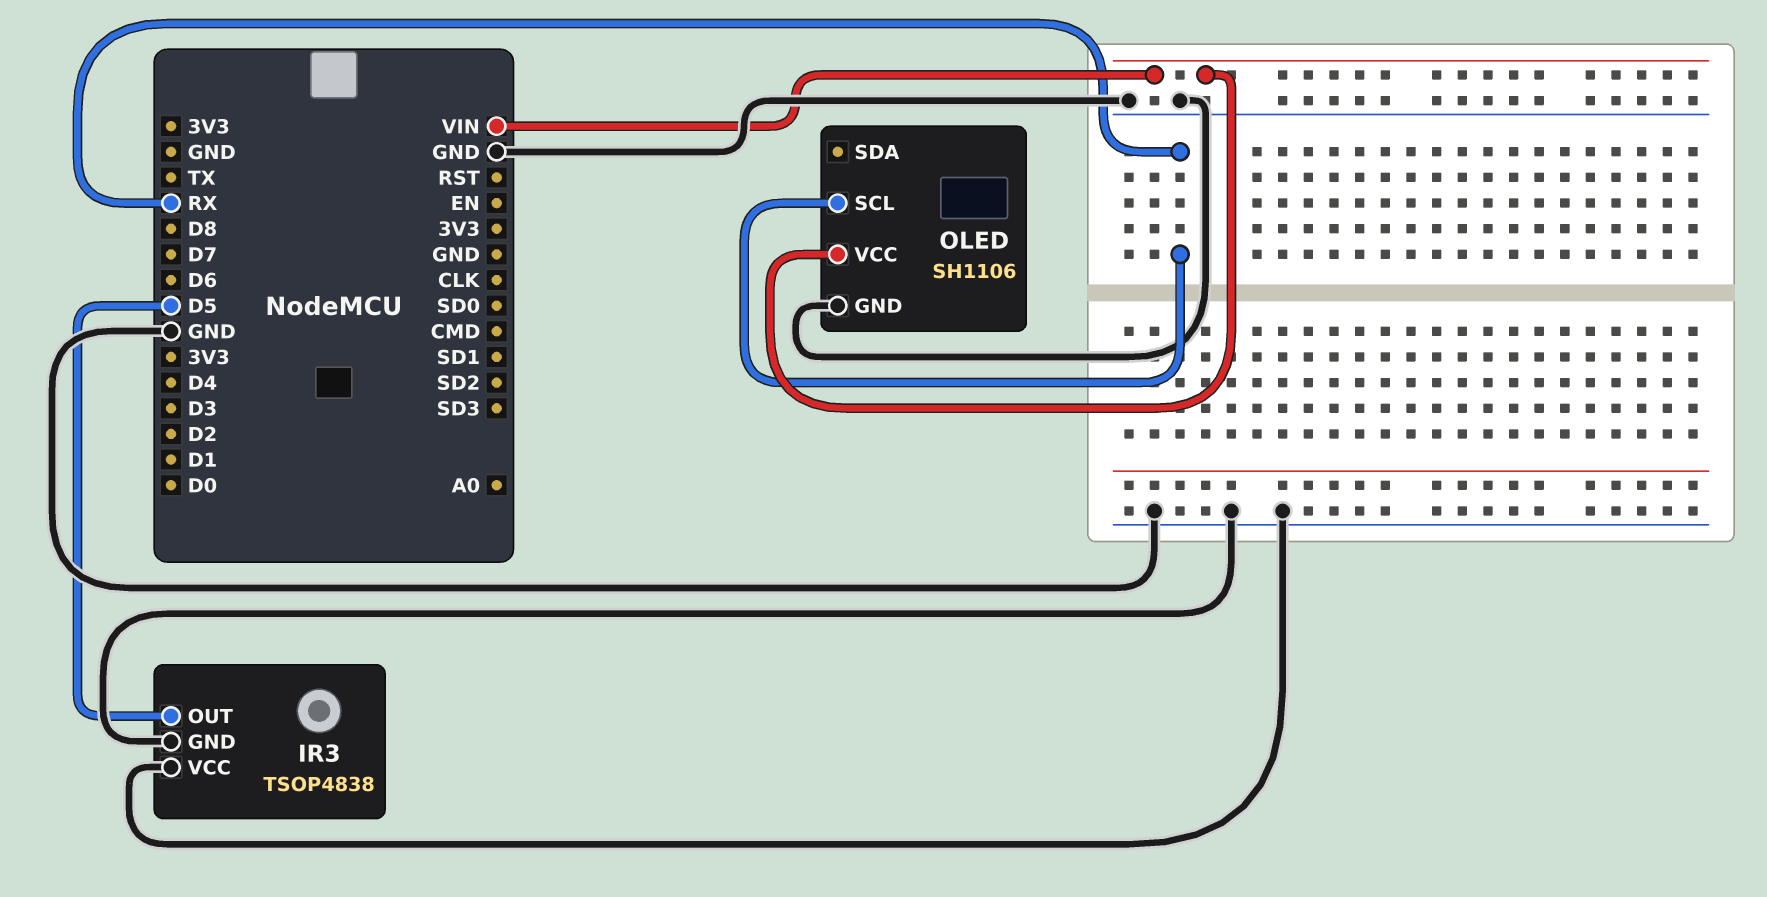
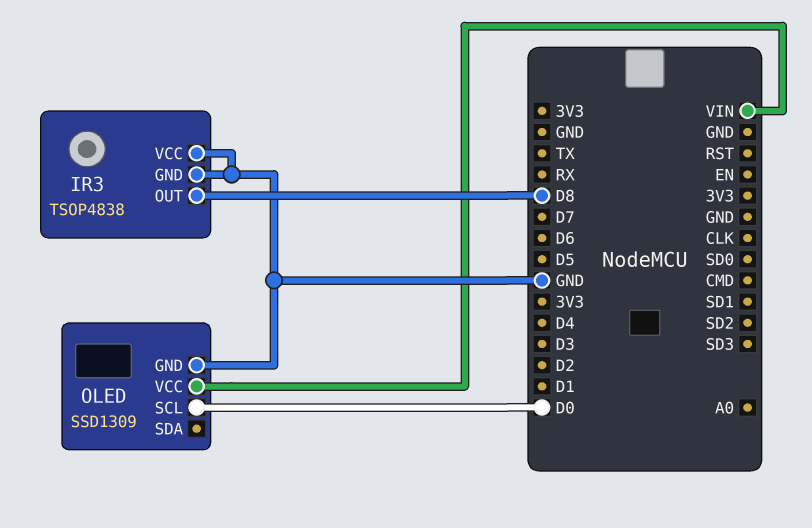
IR3 pin OUT: D5 -> D8
OLED: SH1106 -> SSD1309
OLED pin SCL: RX -> D0

